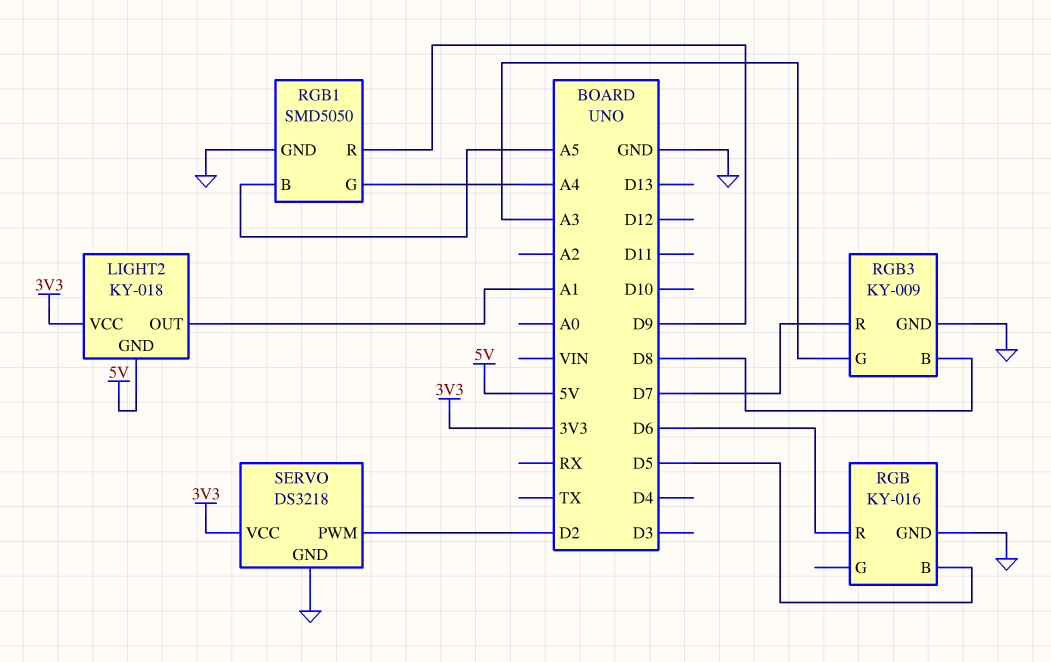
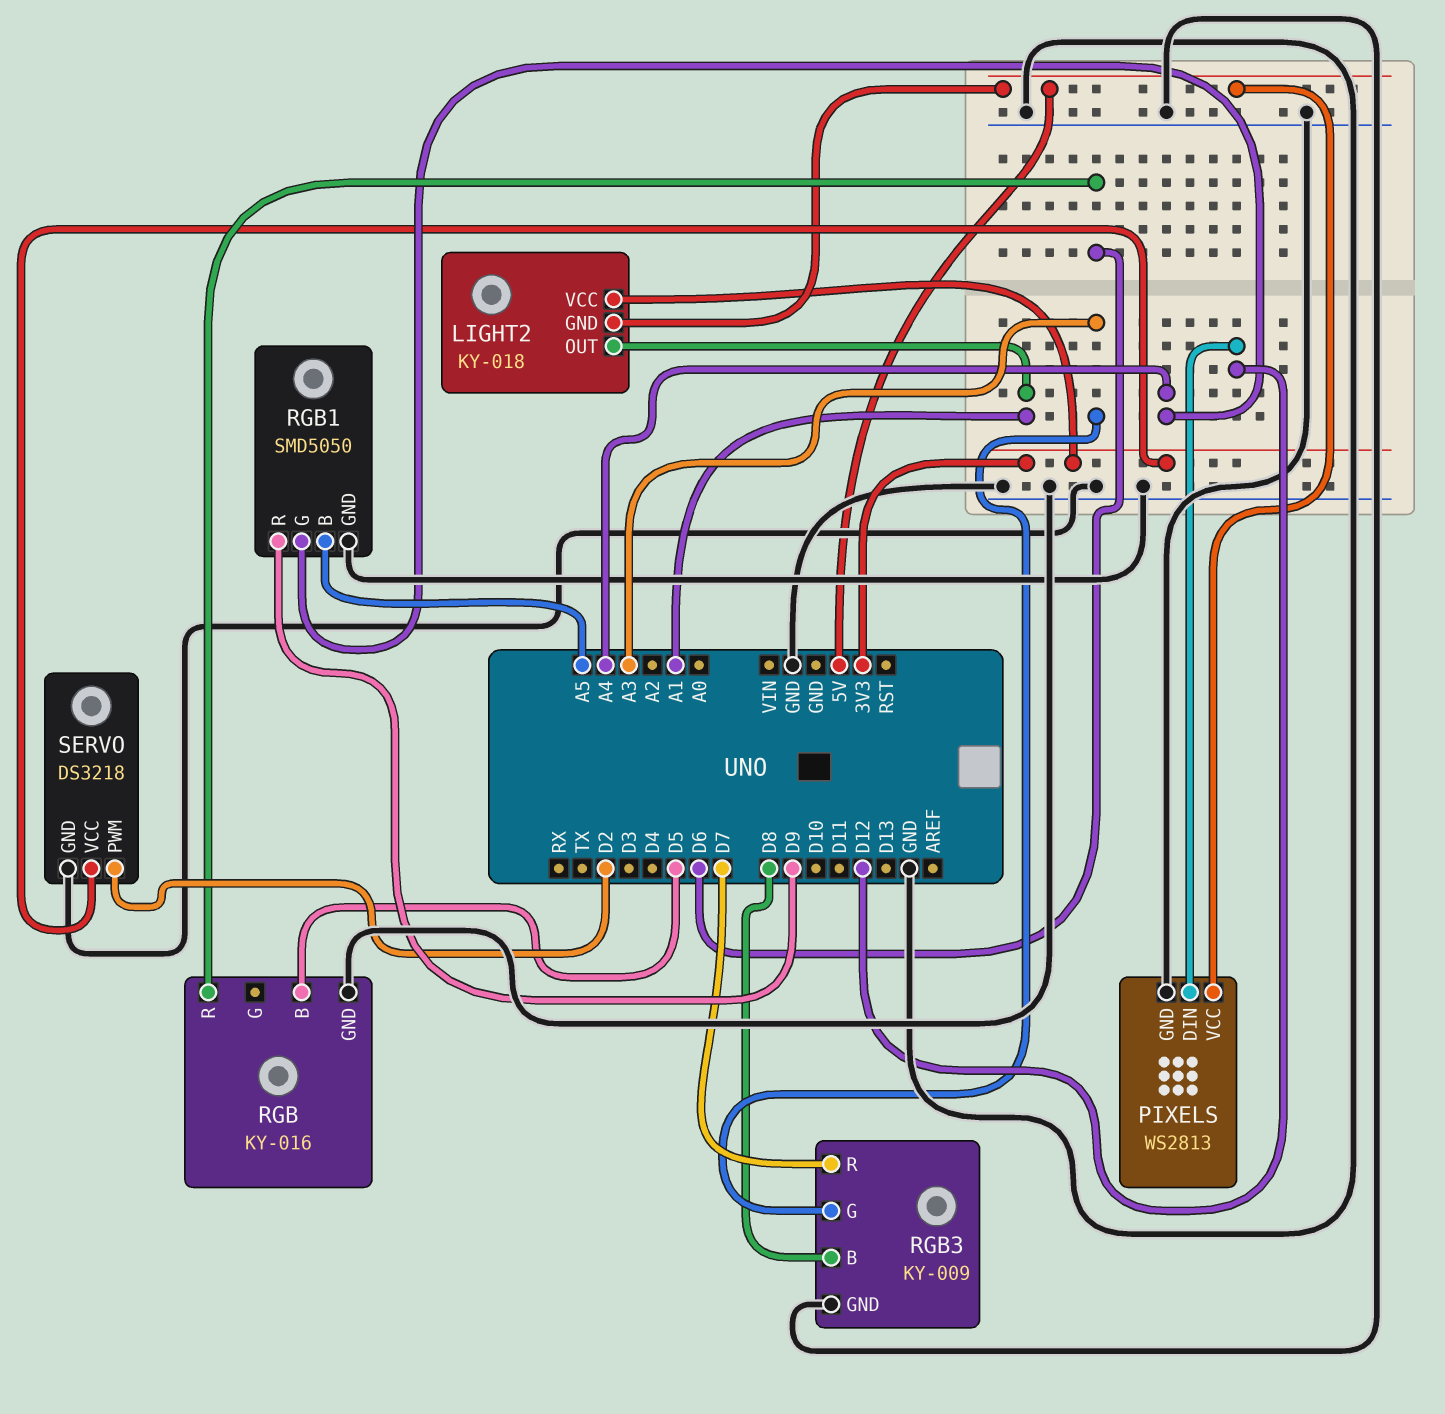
PIXELS: none -> WS2813
PIXELS pin DIN: none -> D12
PIXELS pin GND: none -> GND
PIXELS pin VCC: none -> 5V

